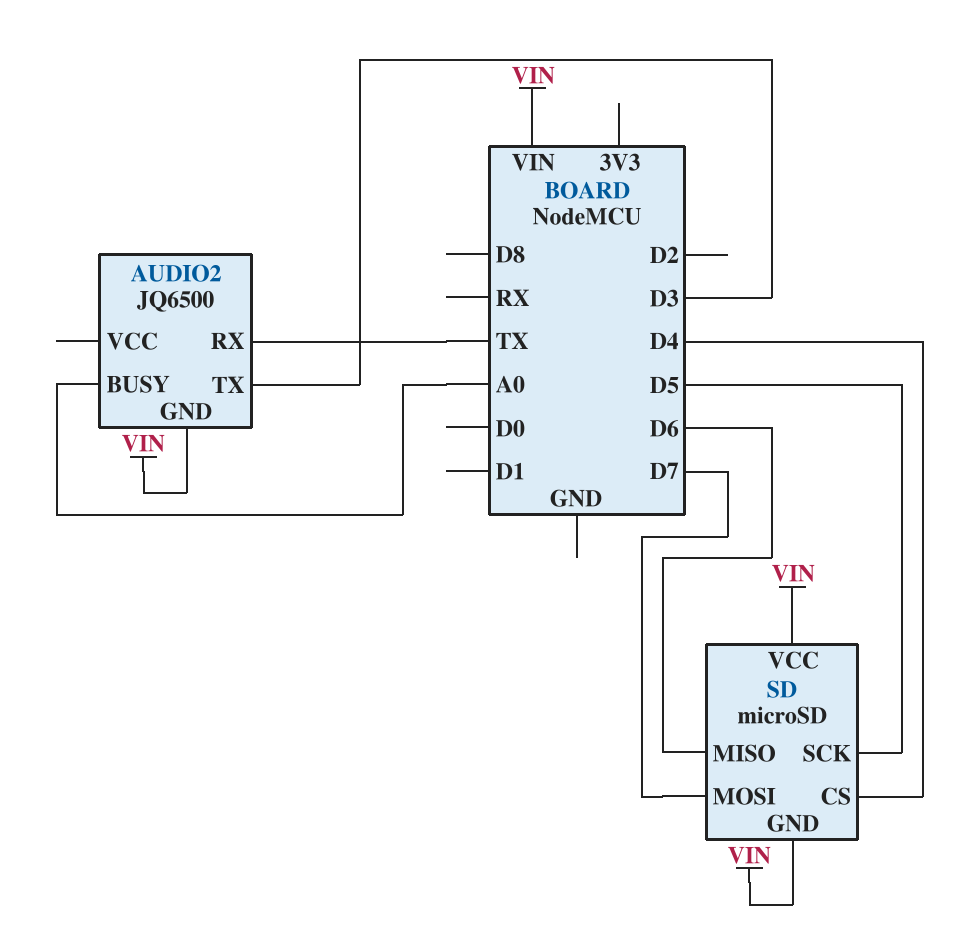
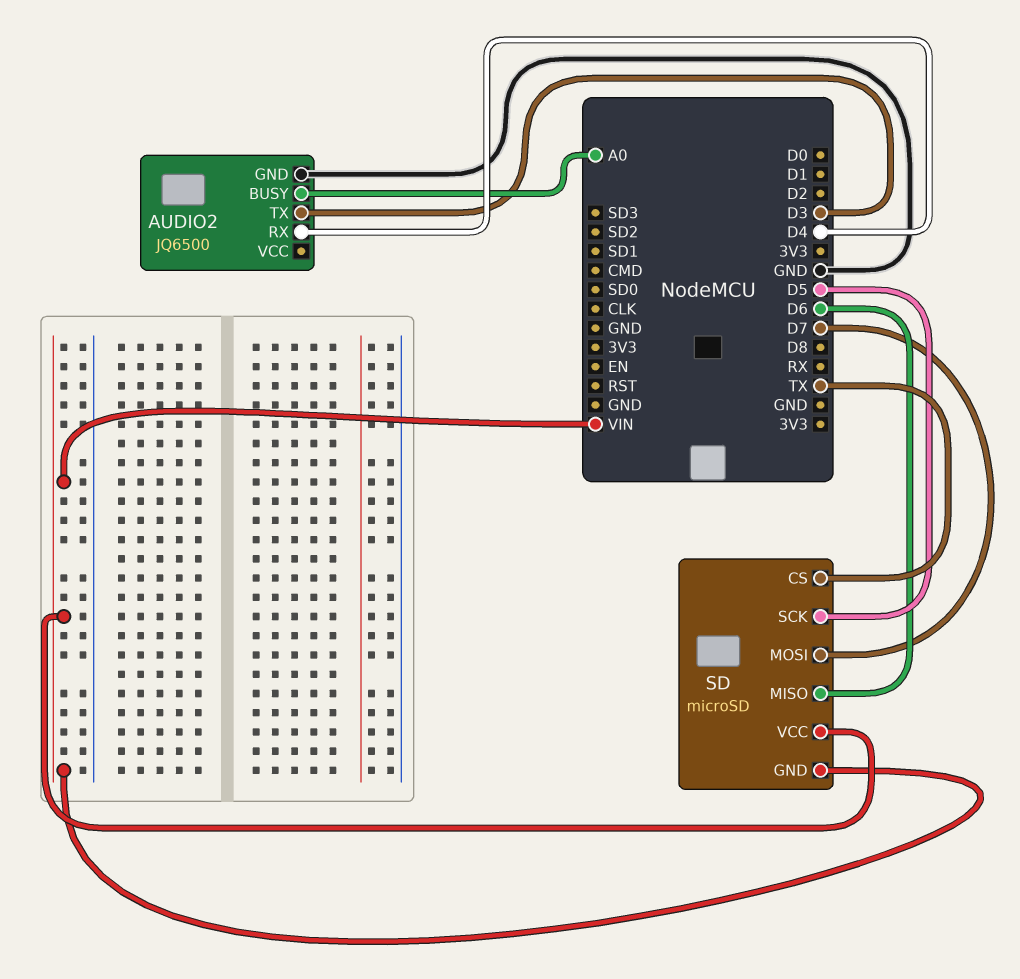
AUDIO2 pin GND: VIN -> GND
AUDIO2 pin RX: TX -> D4
SD pin CS: D4 -> TX

